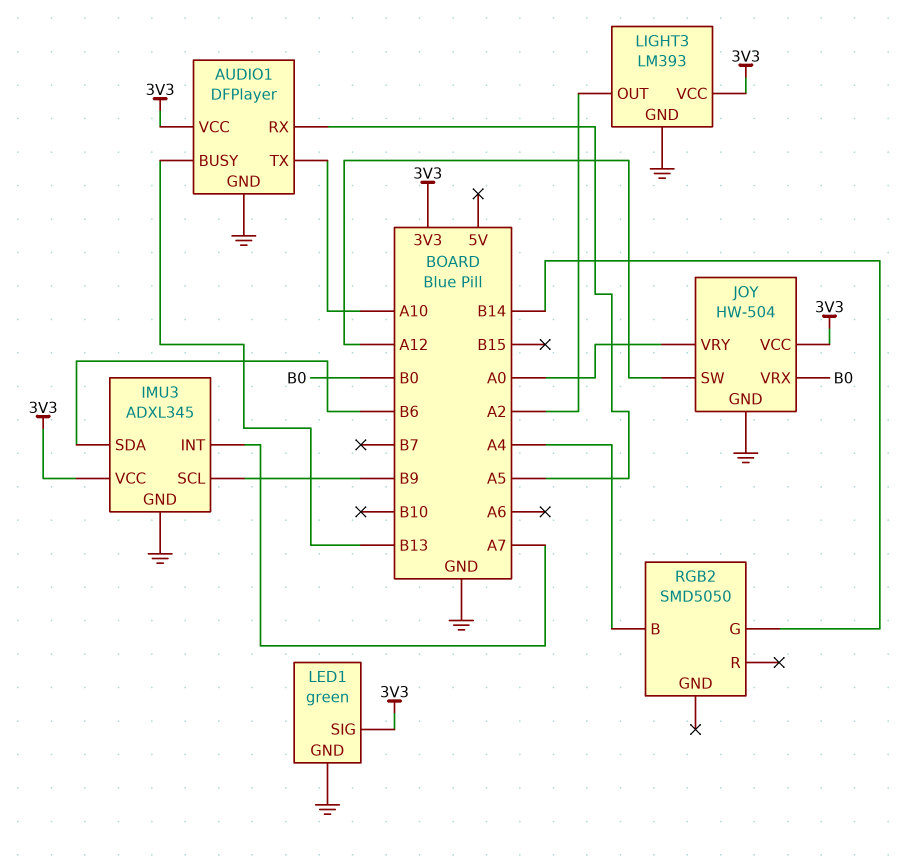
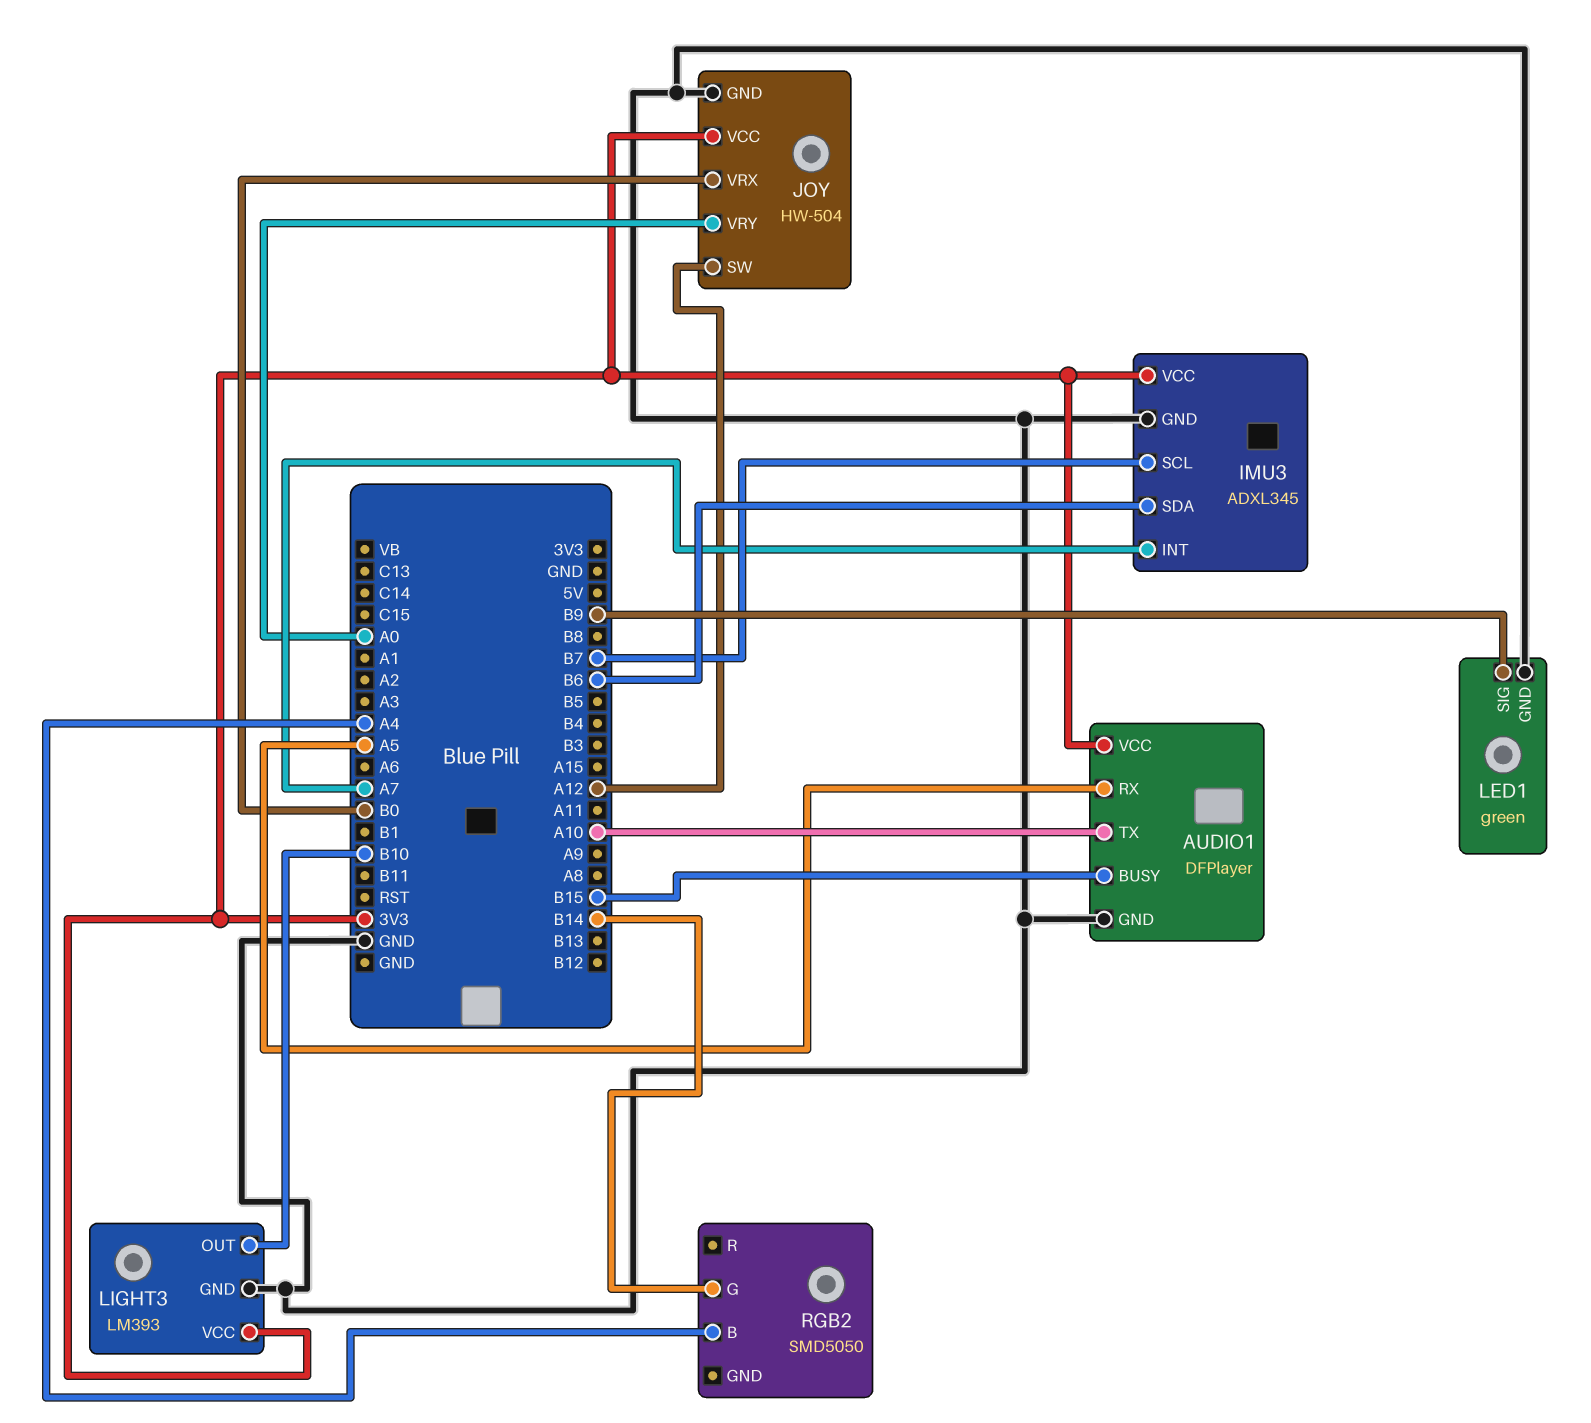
AUDIO1 pin BUSY: B13 -> B15
IMU3 pin SCL: B9 -> B7
LED1 pin SIG: 3V3 -> B9
LIGHT3 pin OUT: A2 -> B10

